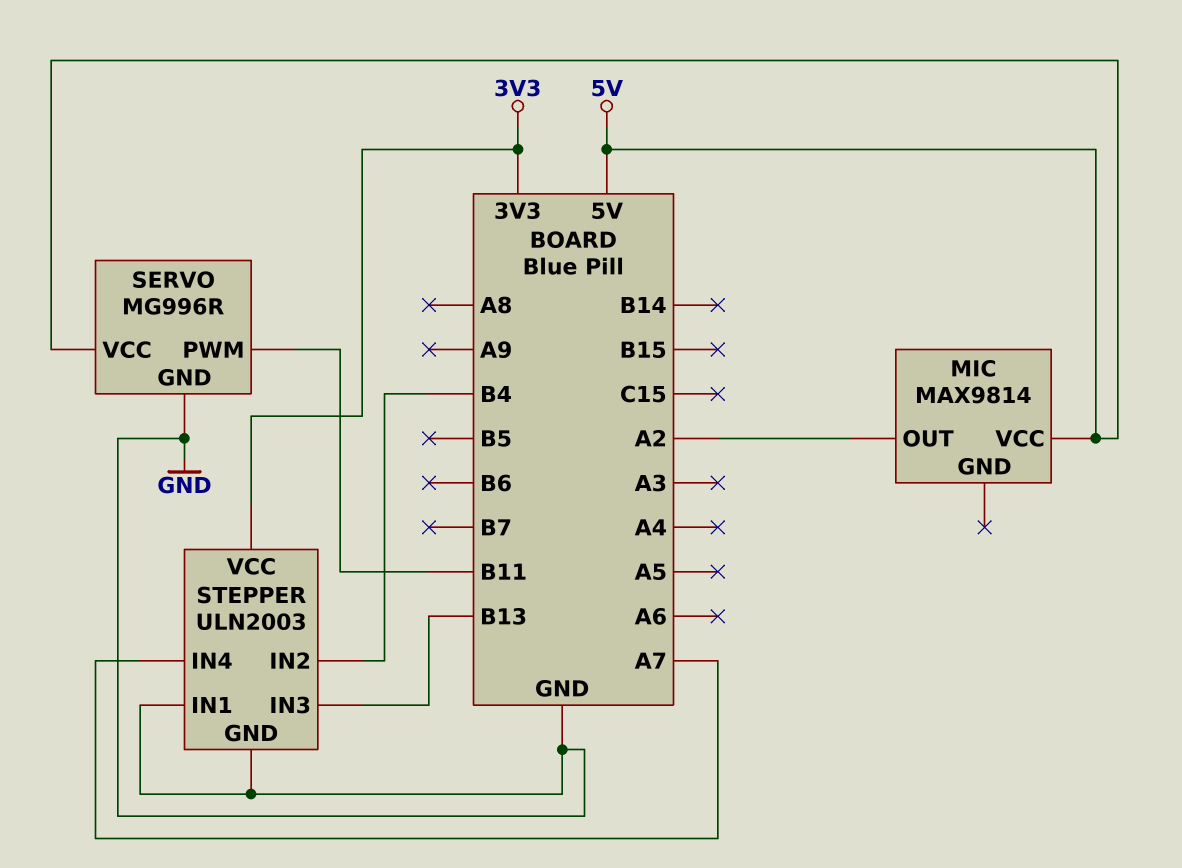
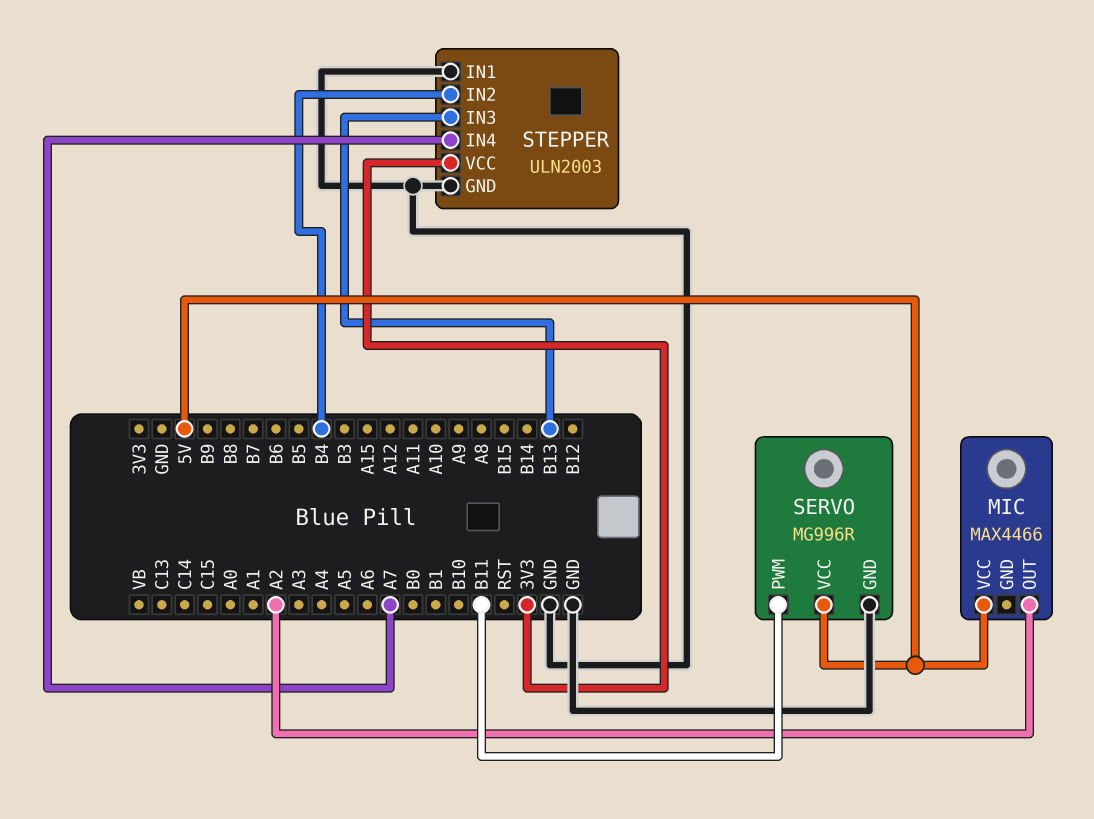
MIC: MAX9814 -> MAX4466

